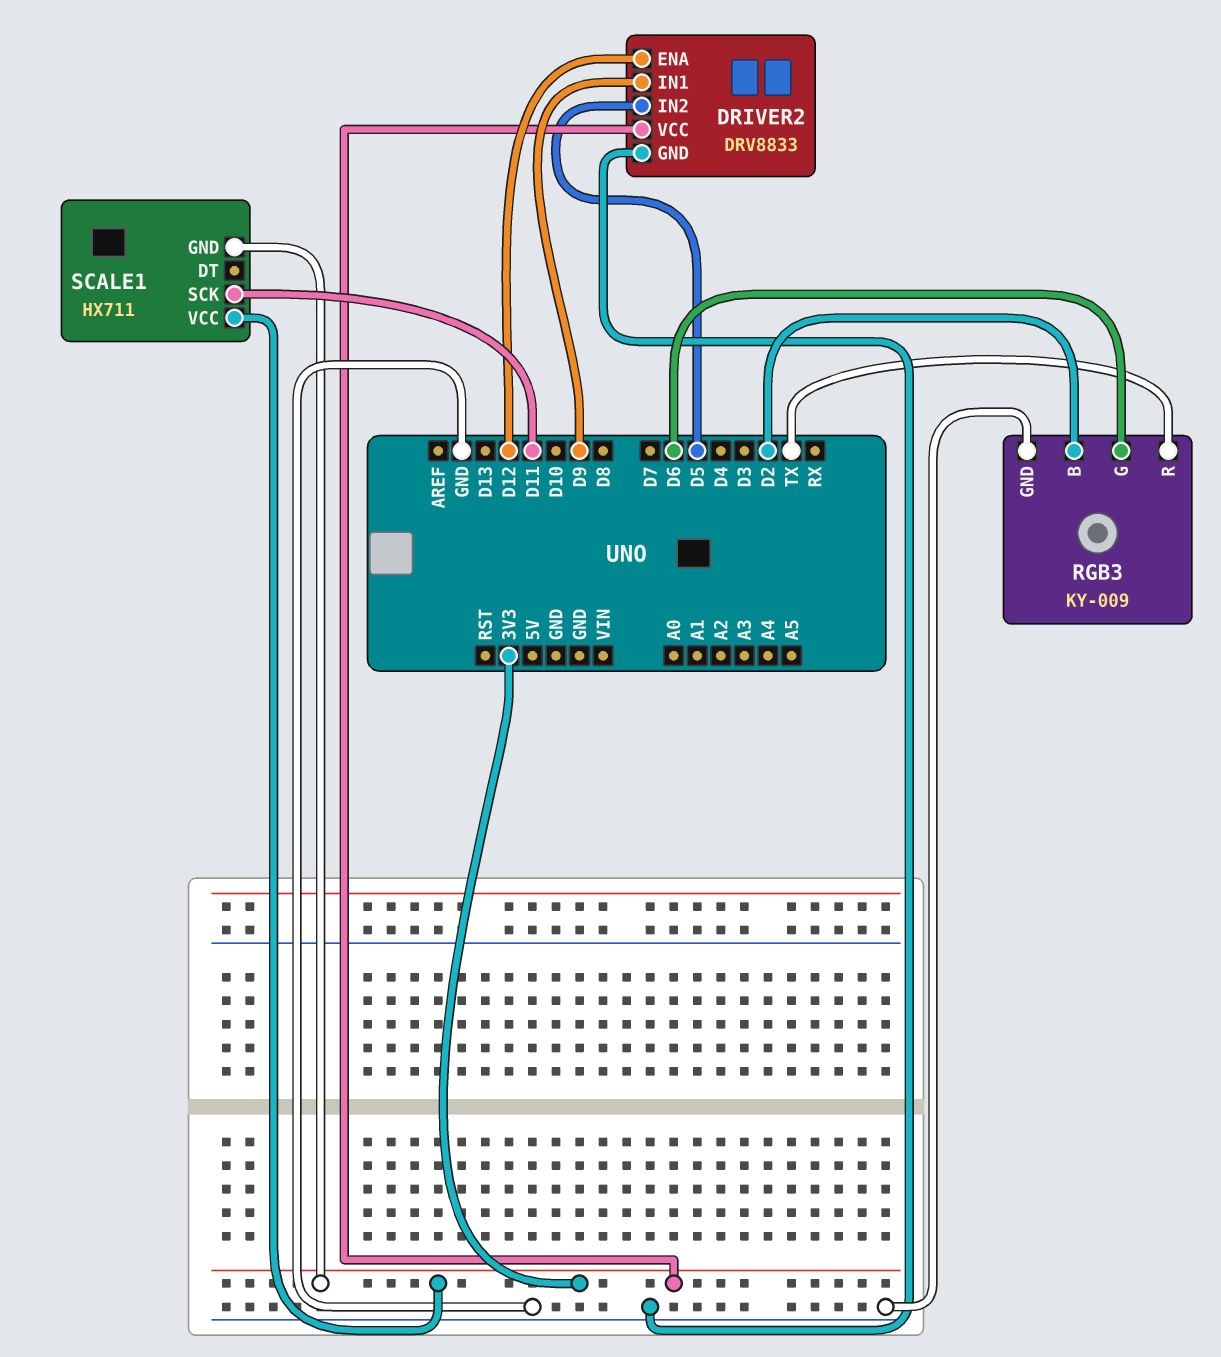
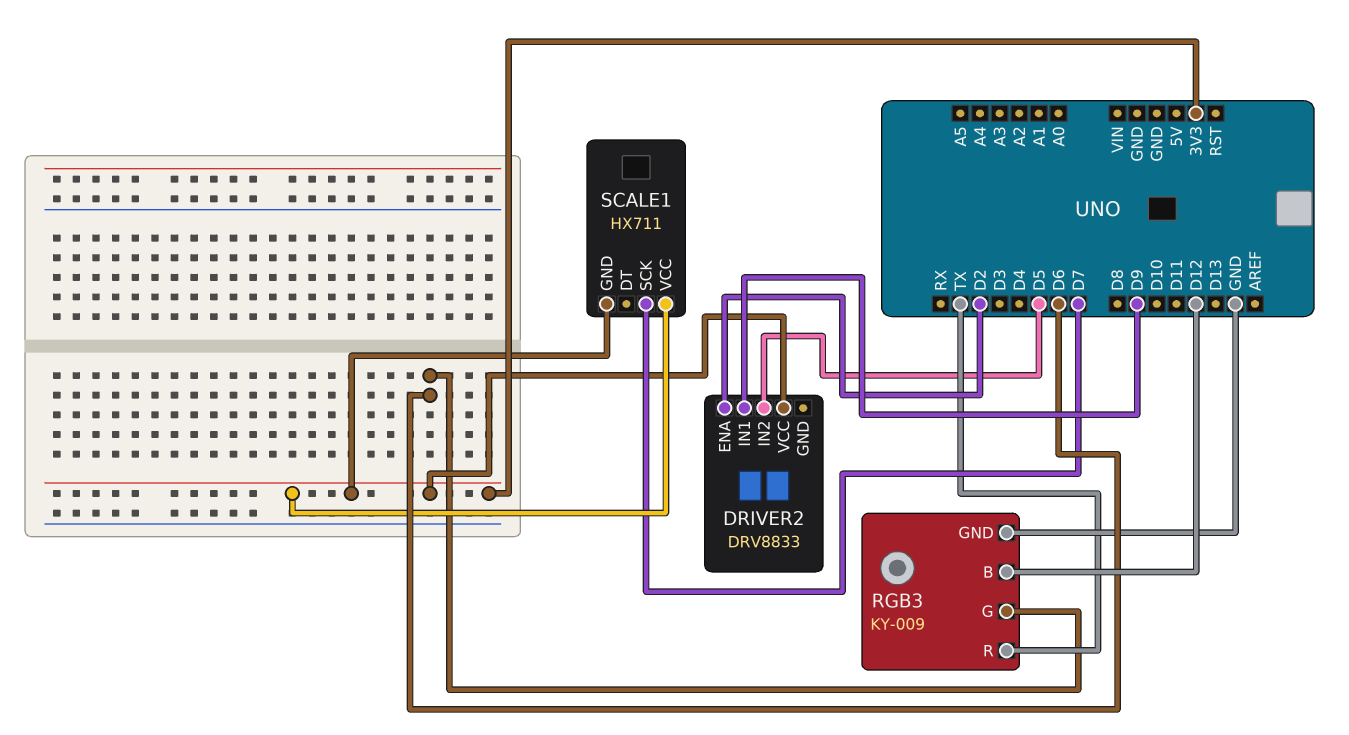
DRIVER2 pin ENA: D12 -> D2
DRIVER2 pin GND: GND -> none
RGB3 pin B: D2 -> D12
SCALE1 pin SCK: D11 -> D7

